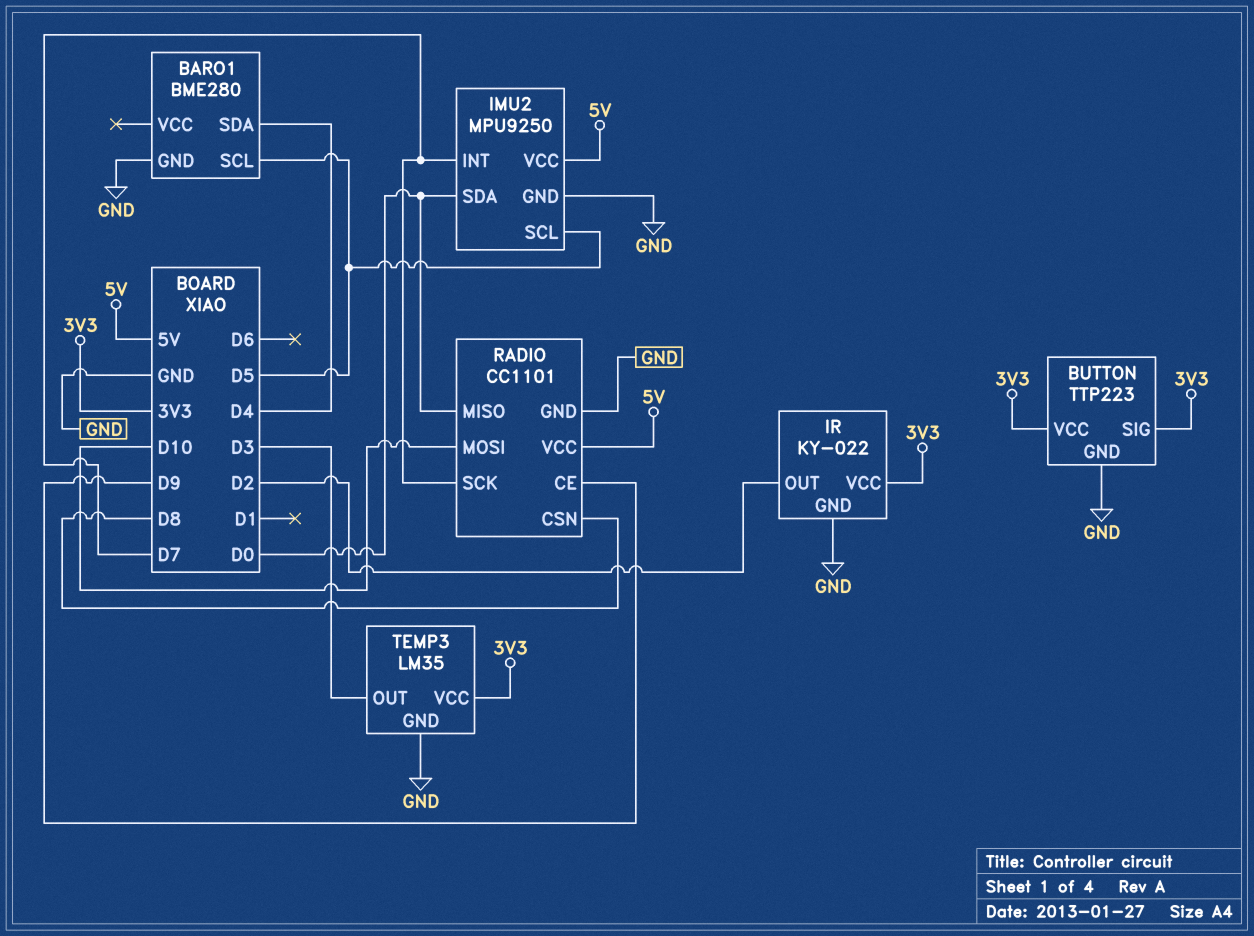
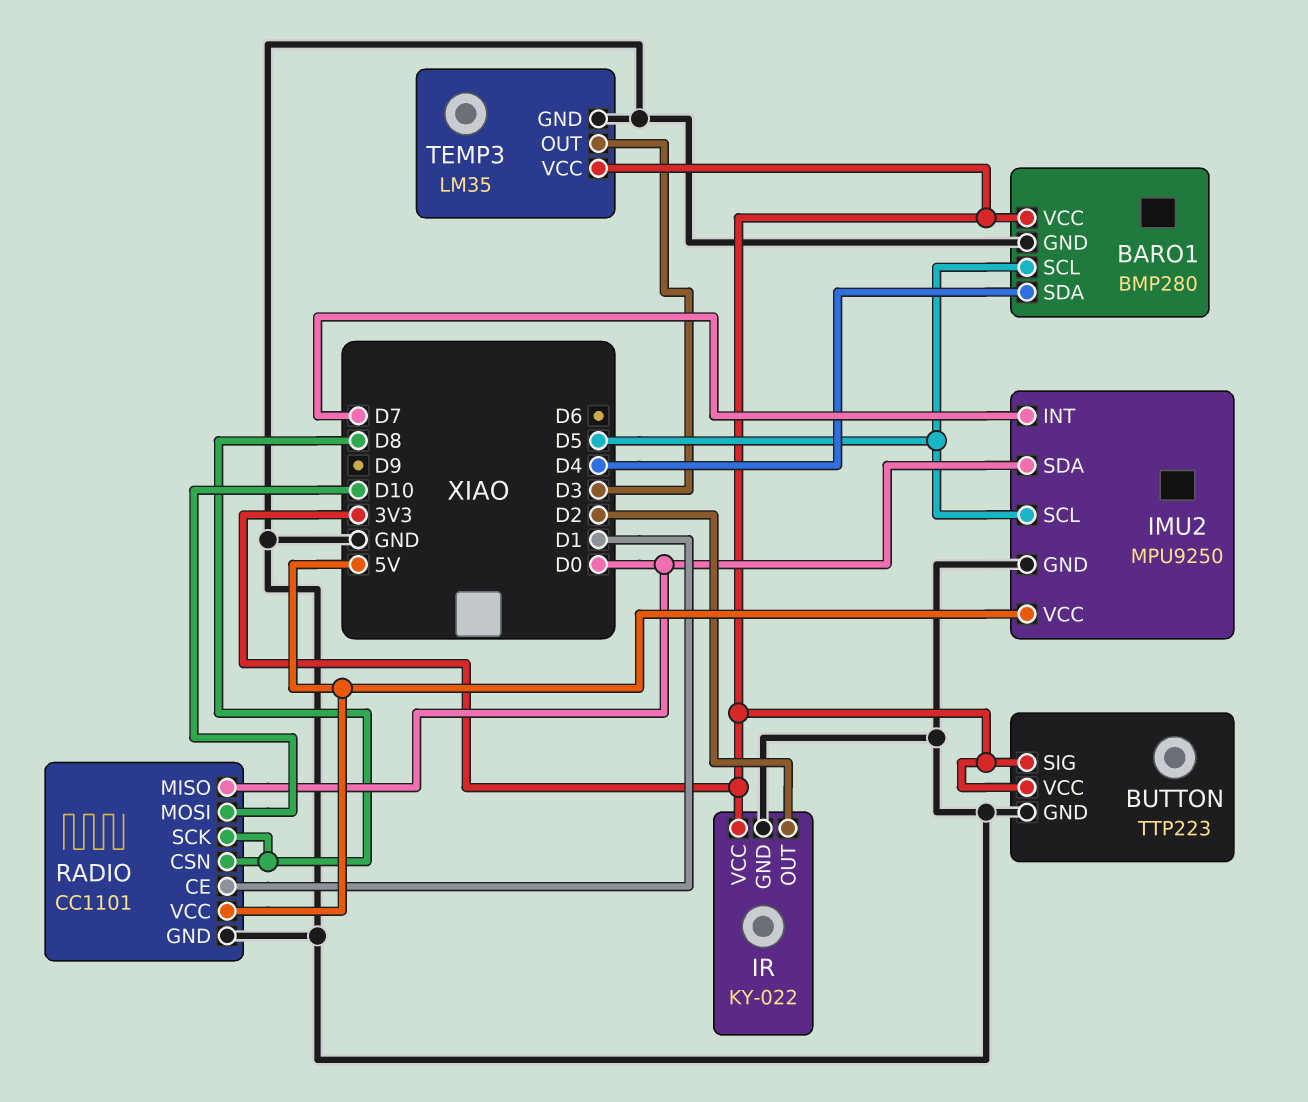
BARO1: BME280 -> BMP280
BARO1 pin VCC: none -> 3V3
RADIO pin CE: D9 -> D1
RADIO pin SCK: D7 -> D8

